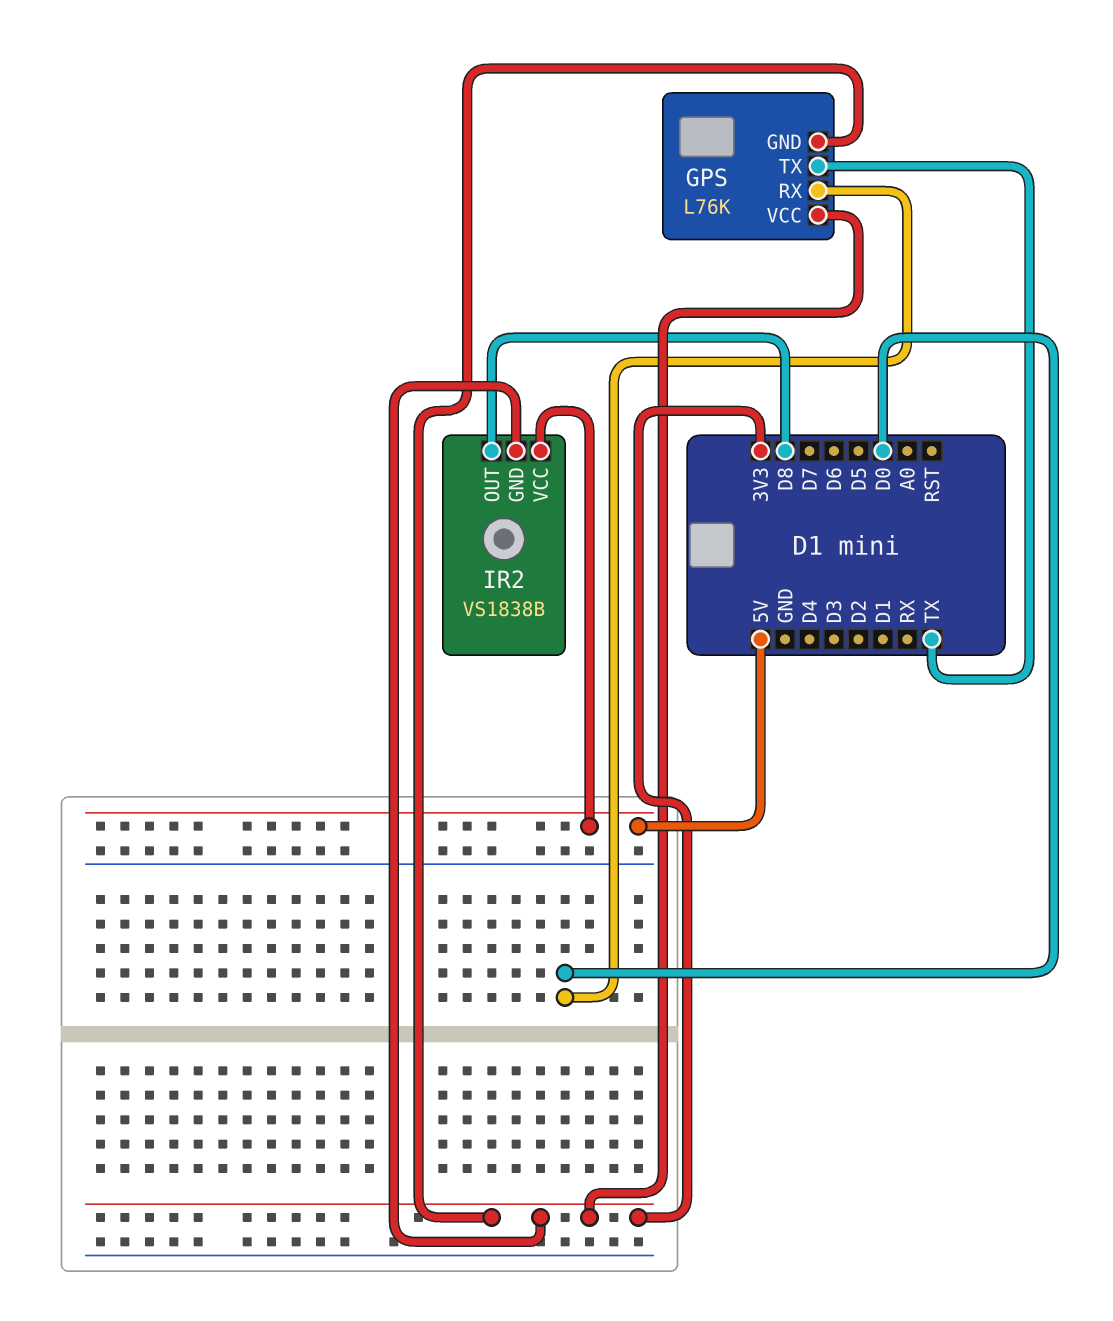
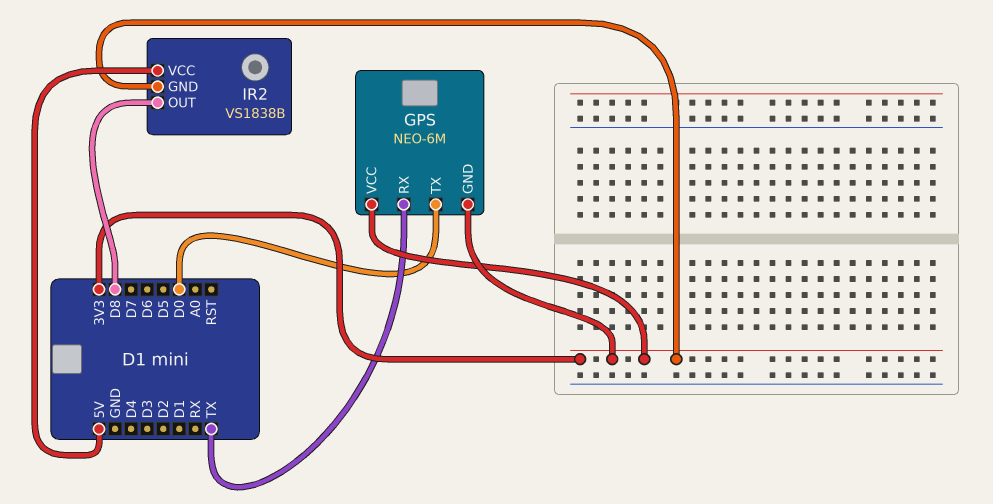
GPS: L76K -> NEO-6M
GPS pin RX: D0 -> TX
GPS pin TX: TX -> D0

